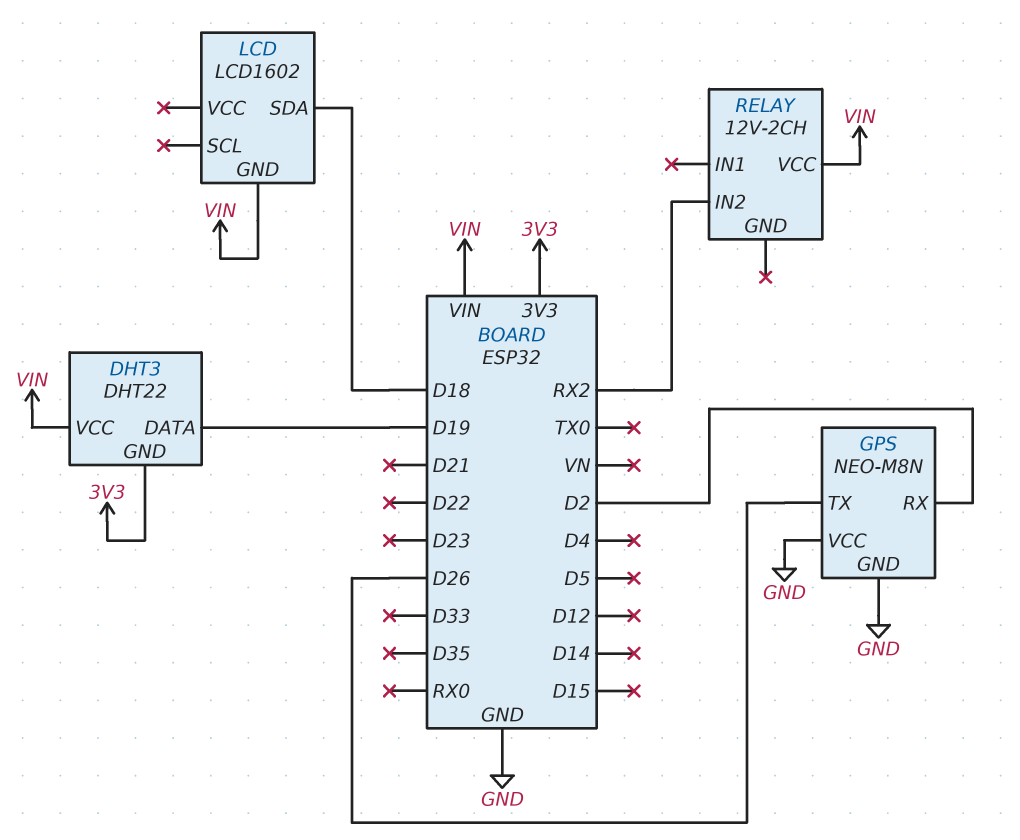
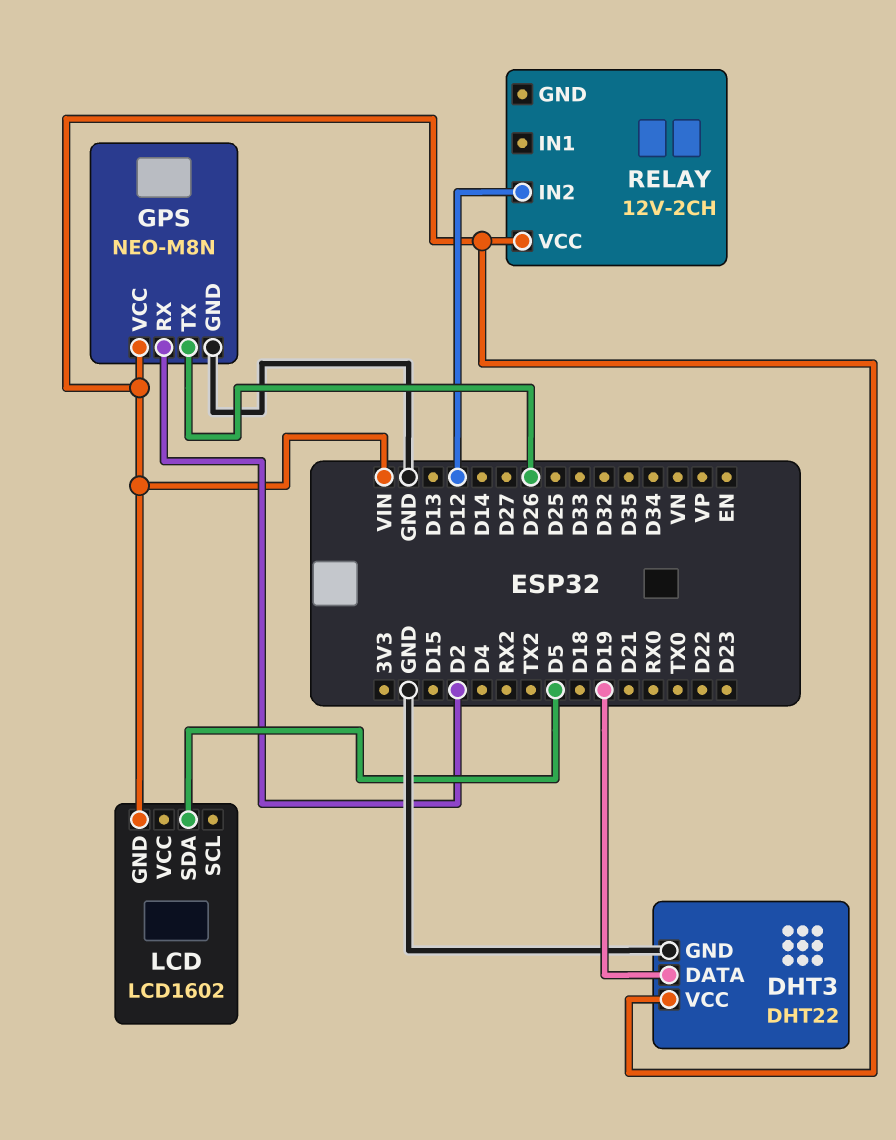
DHT3 pin GND: 3V3 -> GND
GPS pin VCC: GND -> VIN
LCD pin SDA: D18 -> D5
RELAY pin IN2: RX2 -> D12

